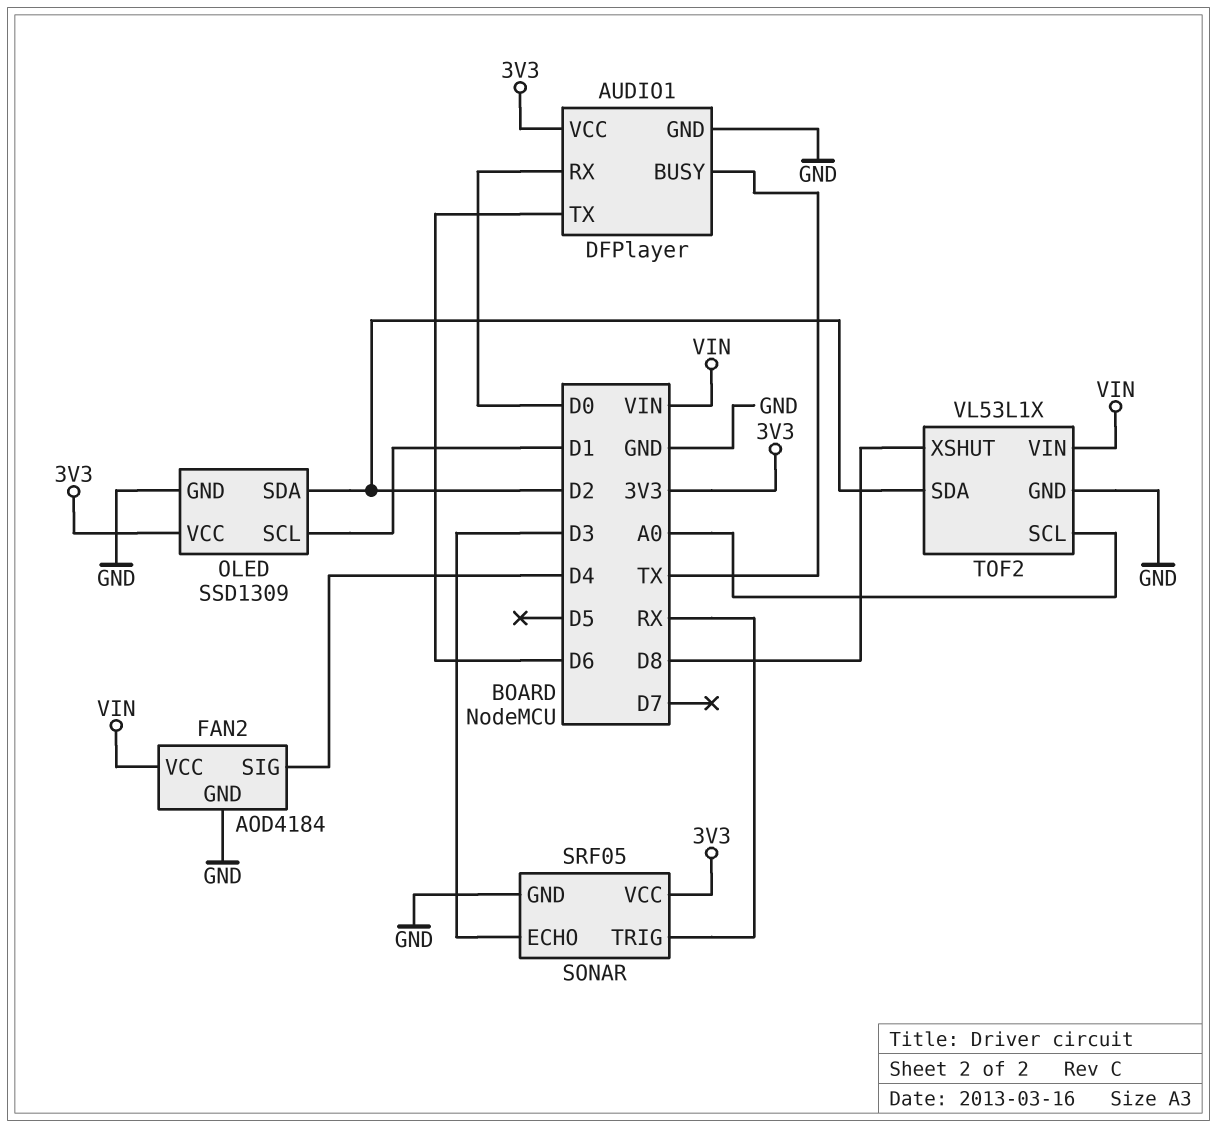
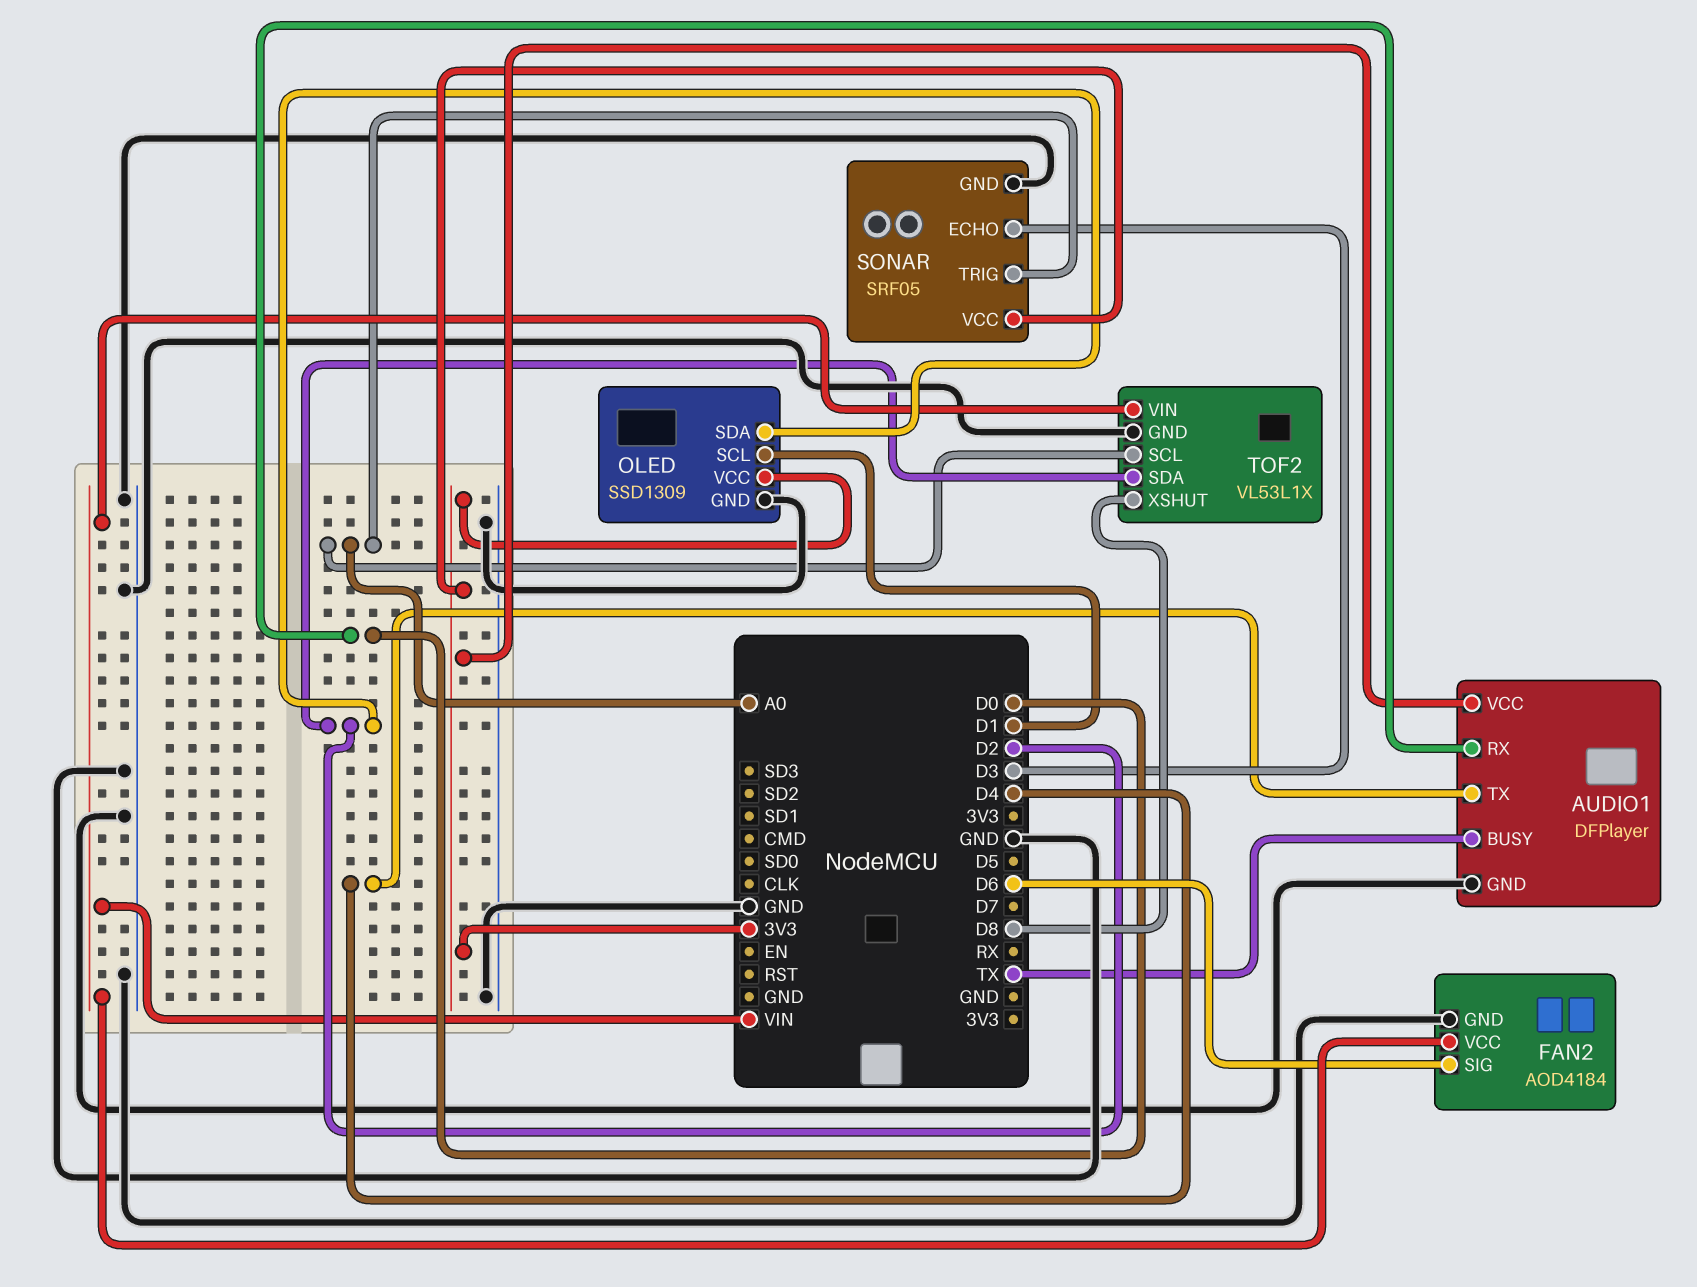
AUDIO1 pin TX: D6 -> D4
FAN2 pin SIG: D4 -> D6
SONAR pin TRIG: RX -> A0

